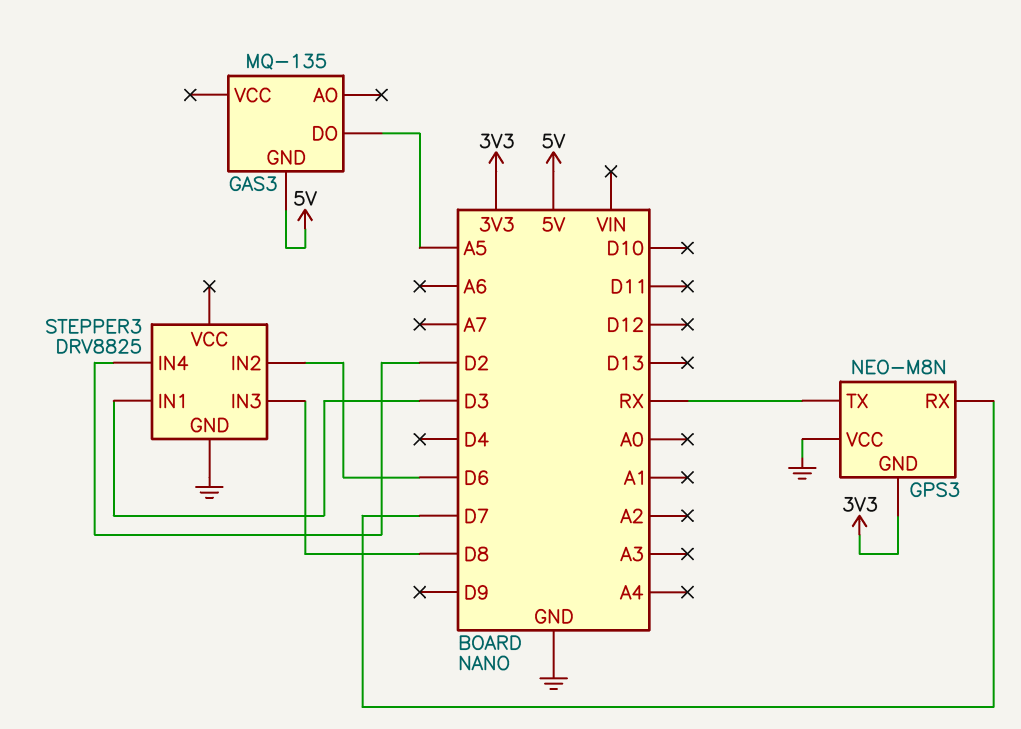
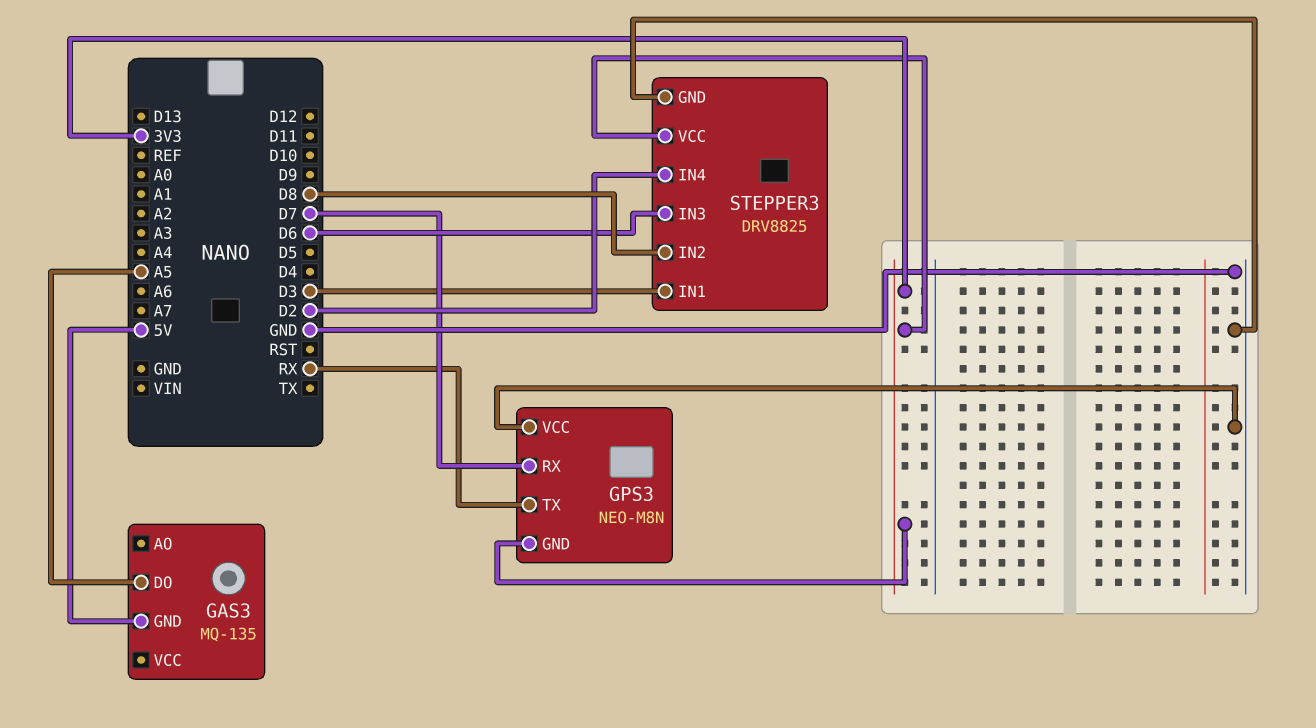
STEPPER3 pin IN2: D6 -> D8
STEPPER3 pin IN3: D8 -> D6
STEPPER3 pin VCC: none -> 3V3

